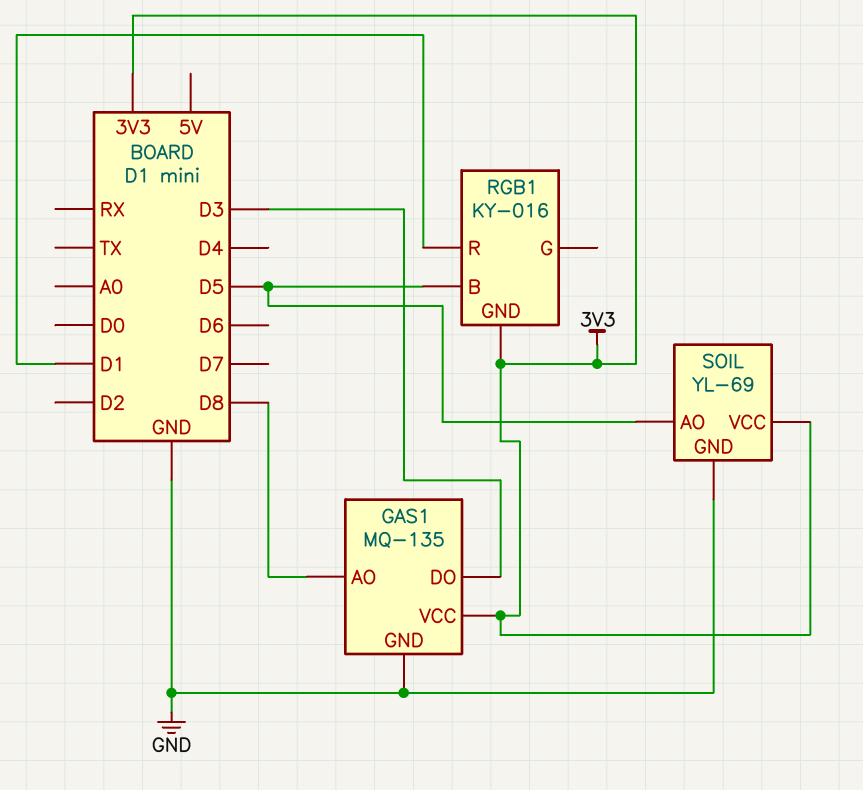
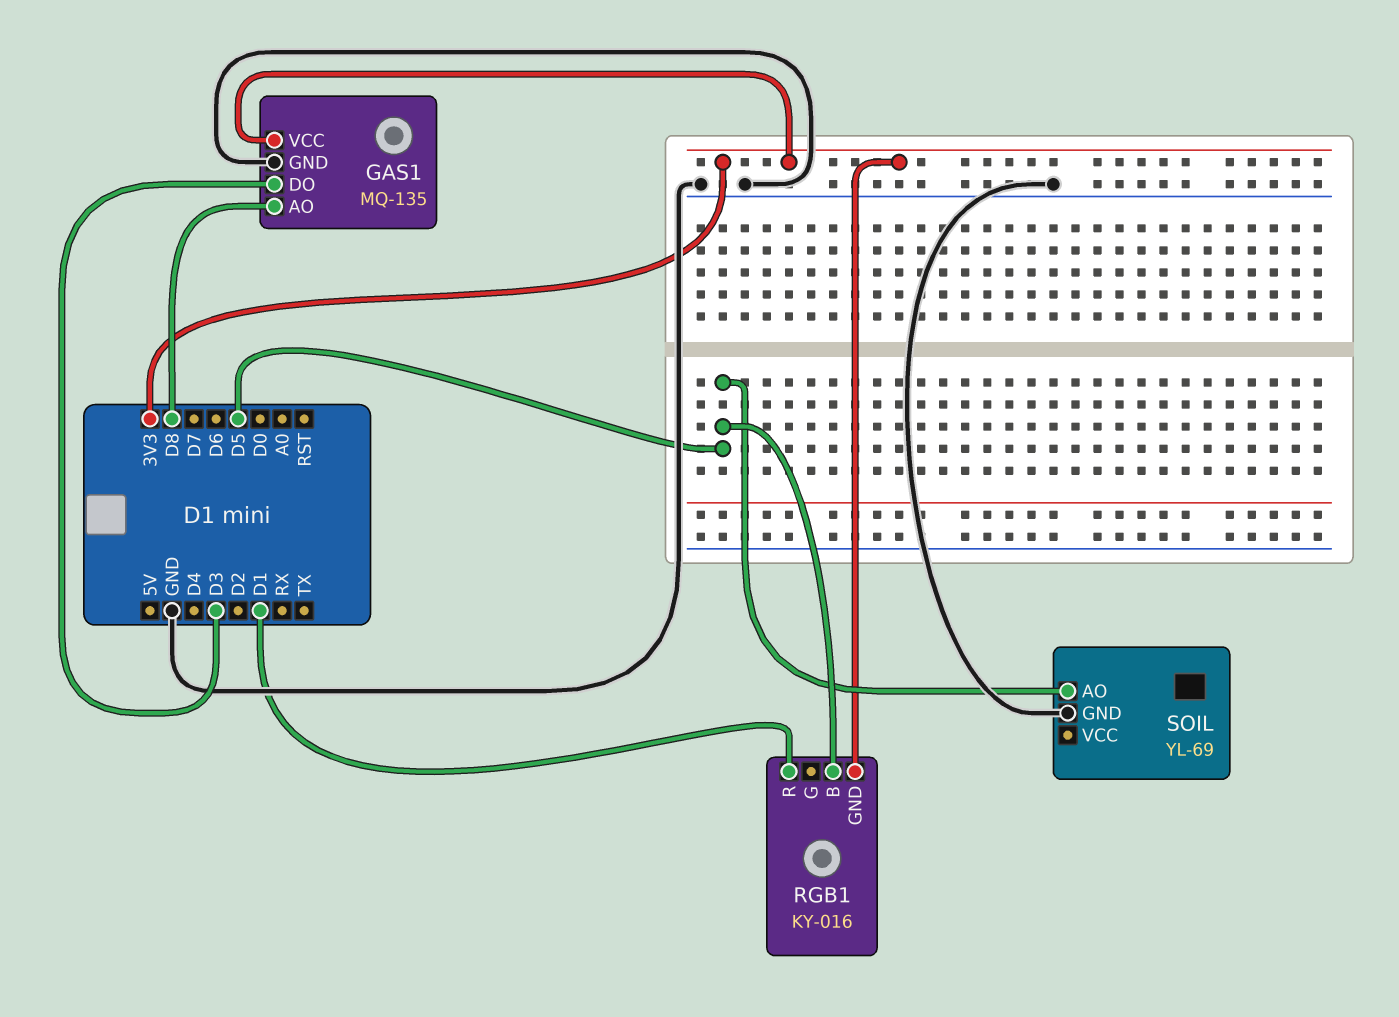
SOIL pin VCC: 3V3 -> none

